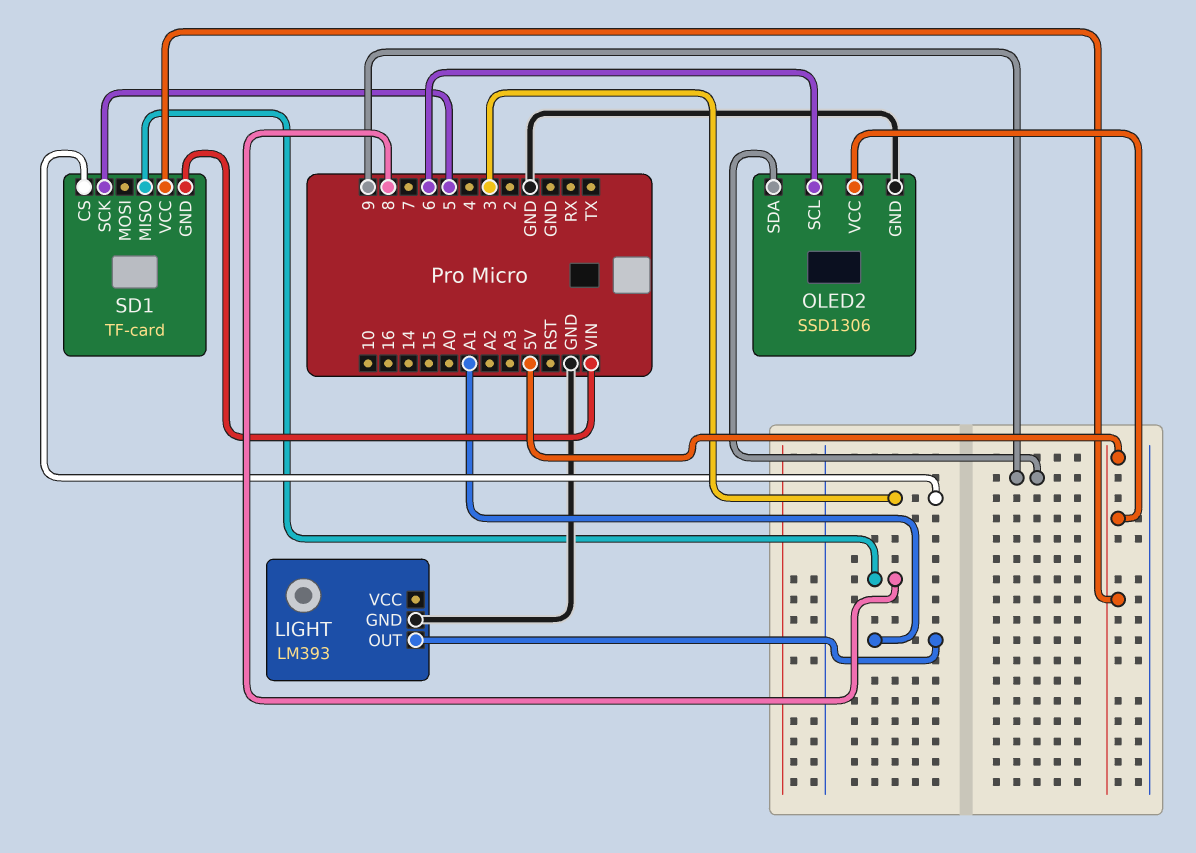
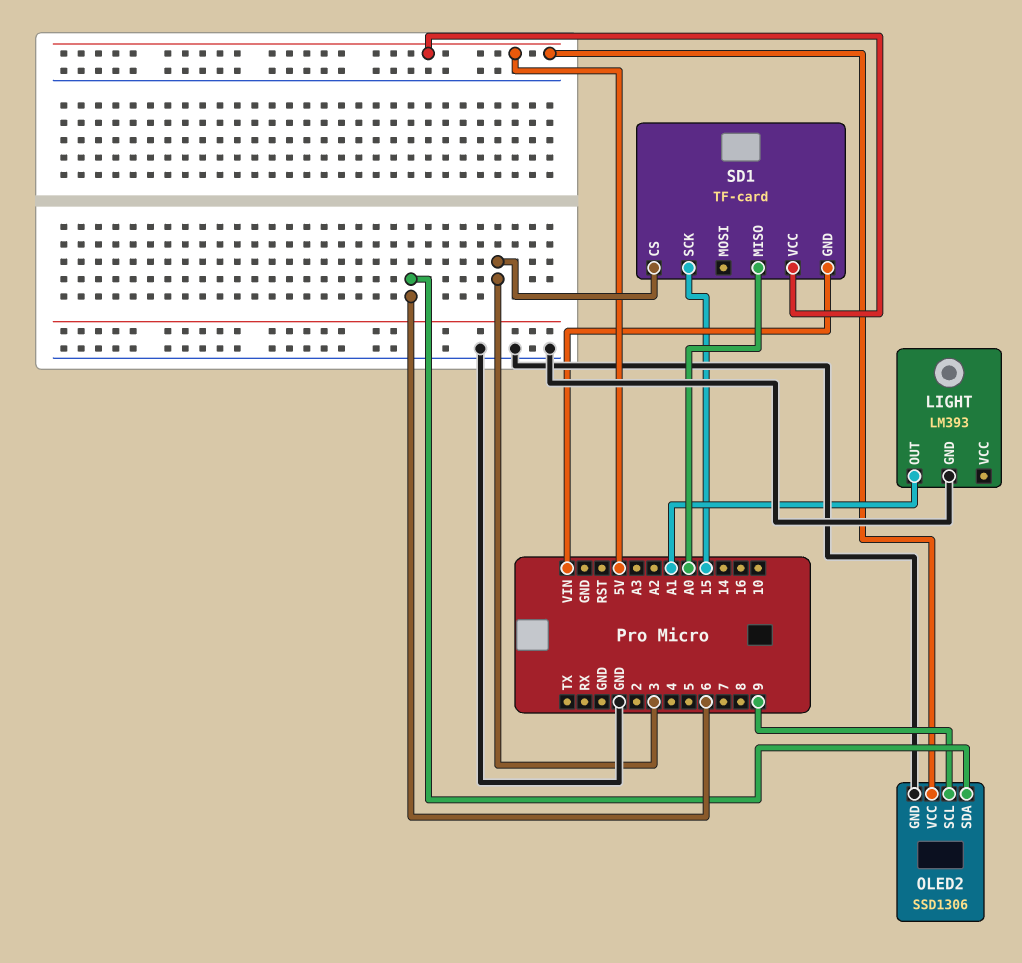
OLED2 pin SCL: 6 -> 9
OLED2 pin SDA: 9 -> 6
SD1 pin MISO: 8 -> A0
SD1 pin SCK: 5 -> 15

